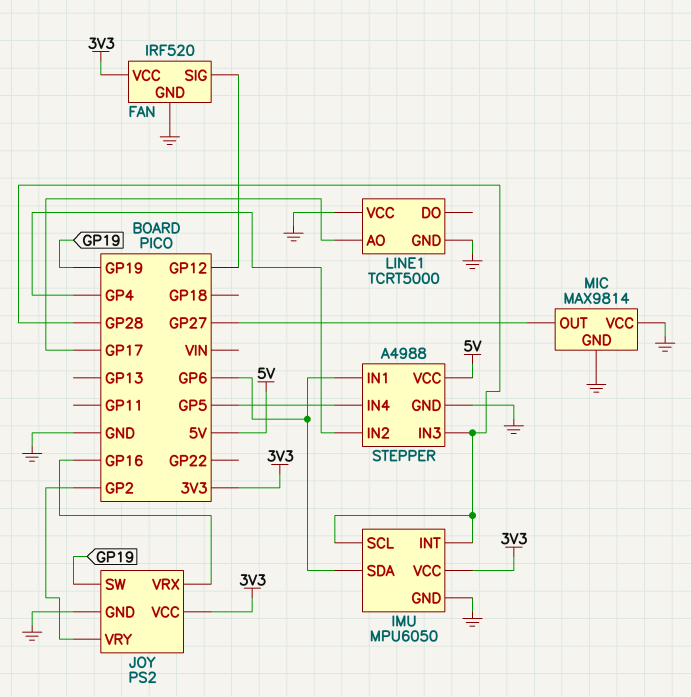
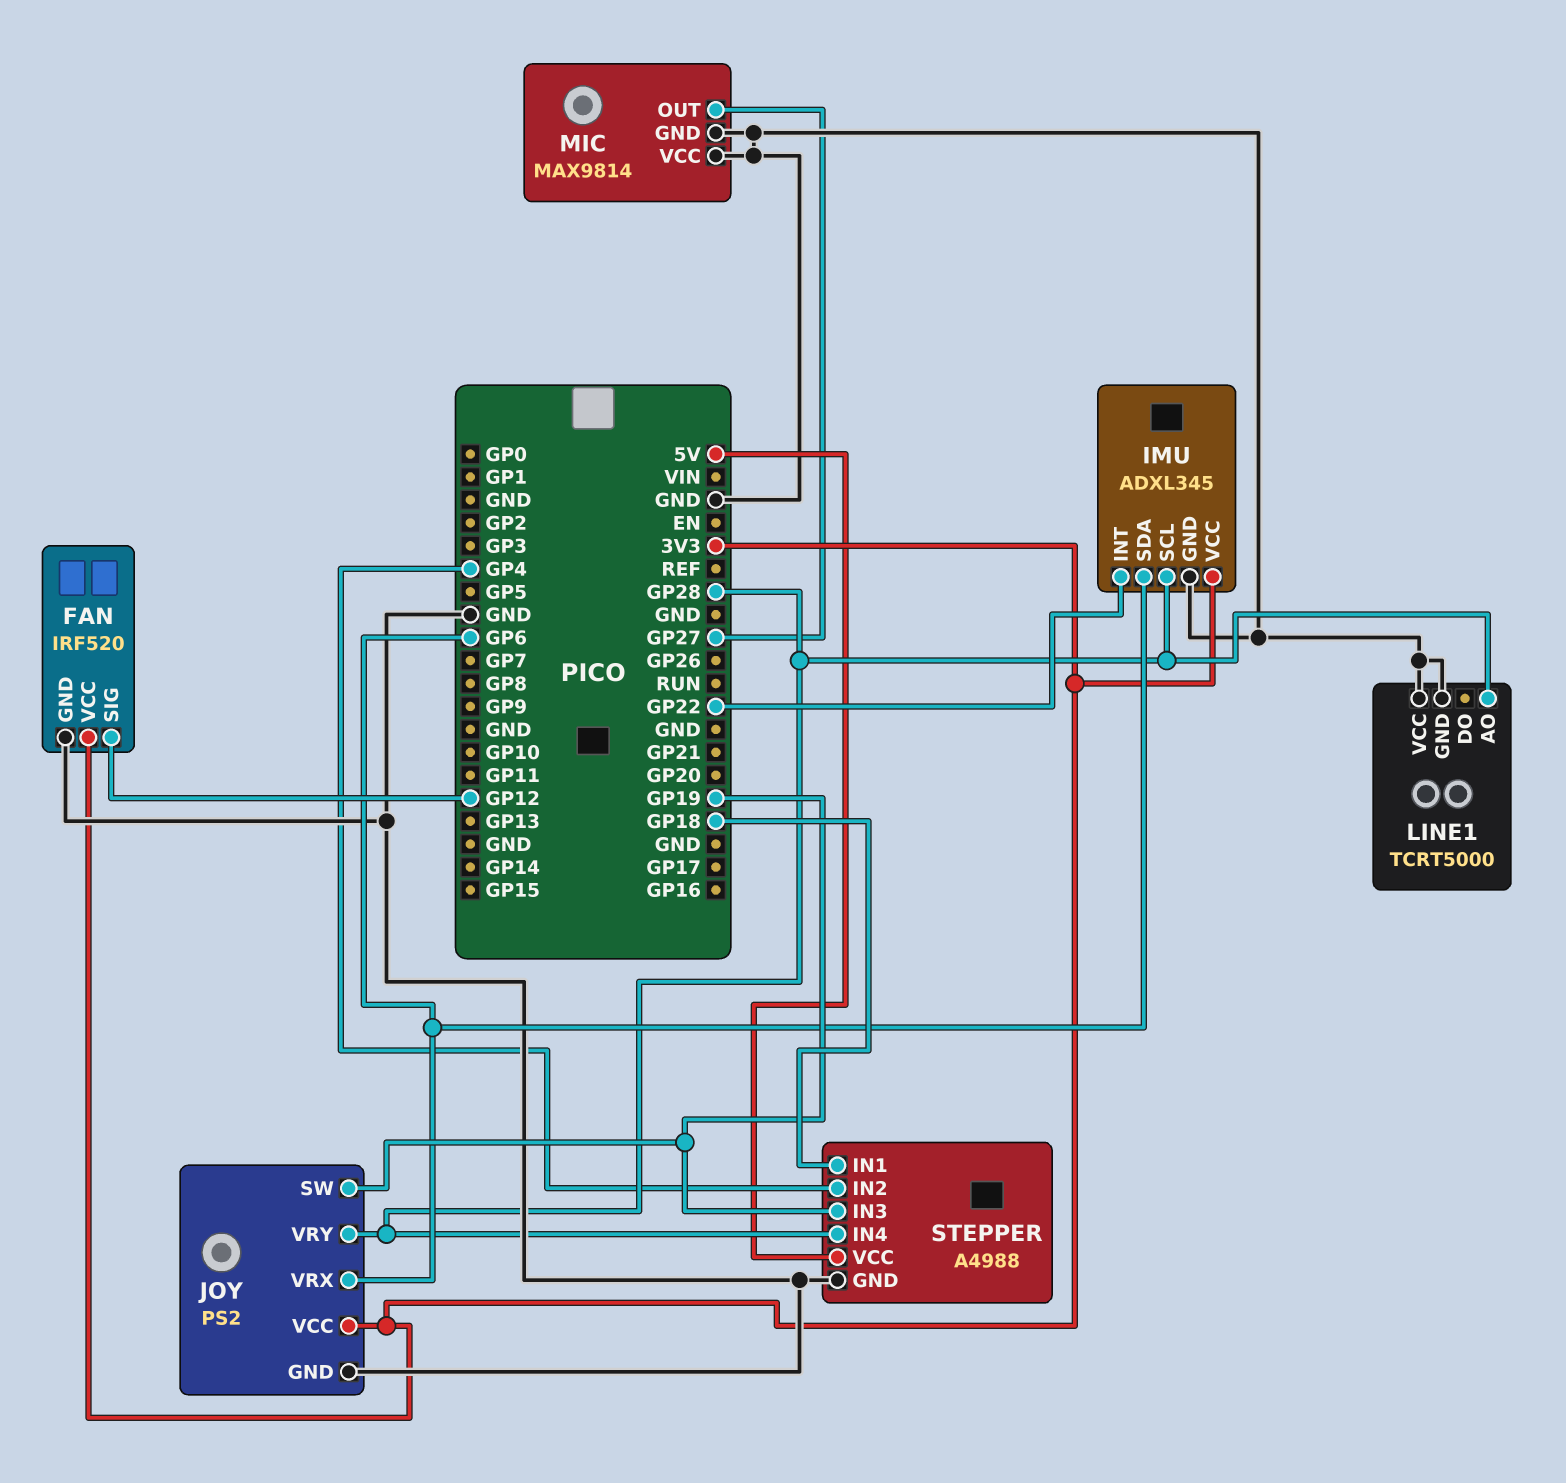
IMU: MPU6050 -> ADXL345
IMU pin INT: GP28 -> GP22
JOY pin VRX: GP16 -> GP6
JOY pin VRY: GP2 -> GP28
LINE1 pin AO: GP17 -> GP28
STEPPER pin IN1: GP6 -> GP18
STEPPER pin IN3: GP28 -> GP19
STEPPER pin IN4: GP5 -> GP28

